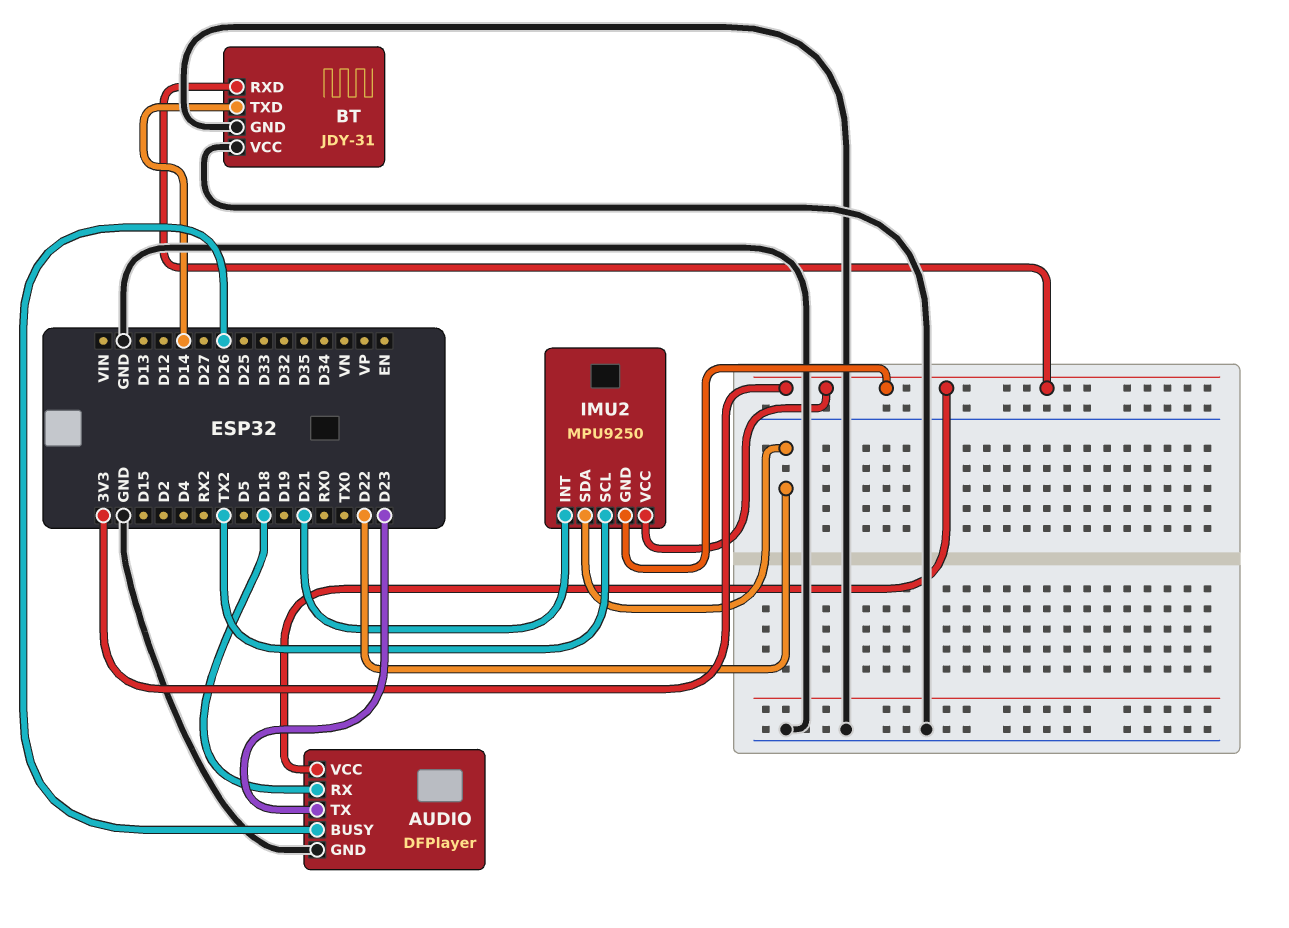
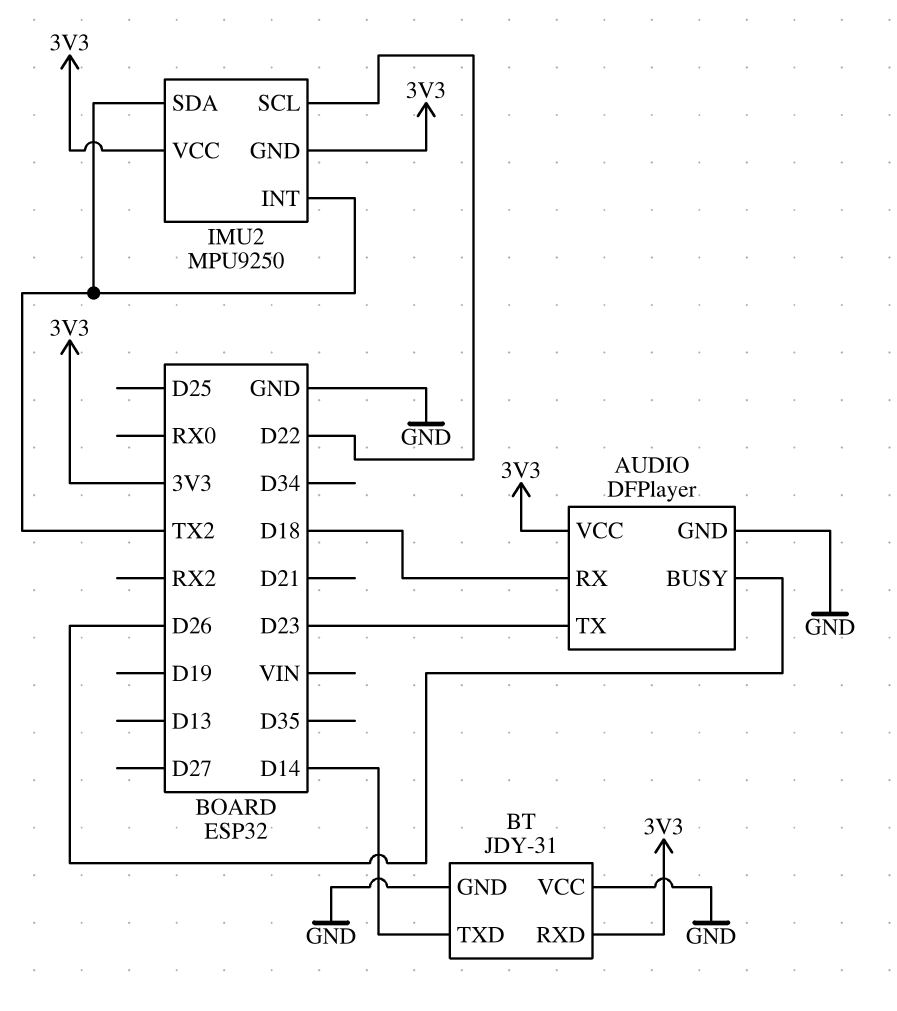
IMU2 pin INT: D21 -> TX2
IMU2 pin SCL: TX2 -> D22
IMU2 pin SDA: D22 -> TX2

